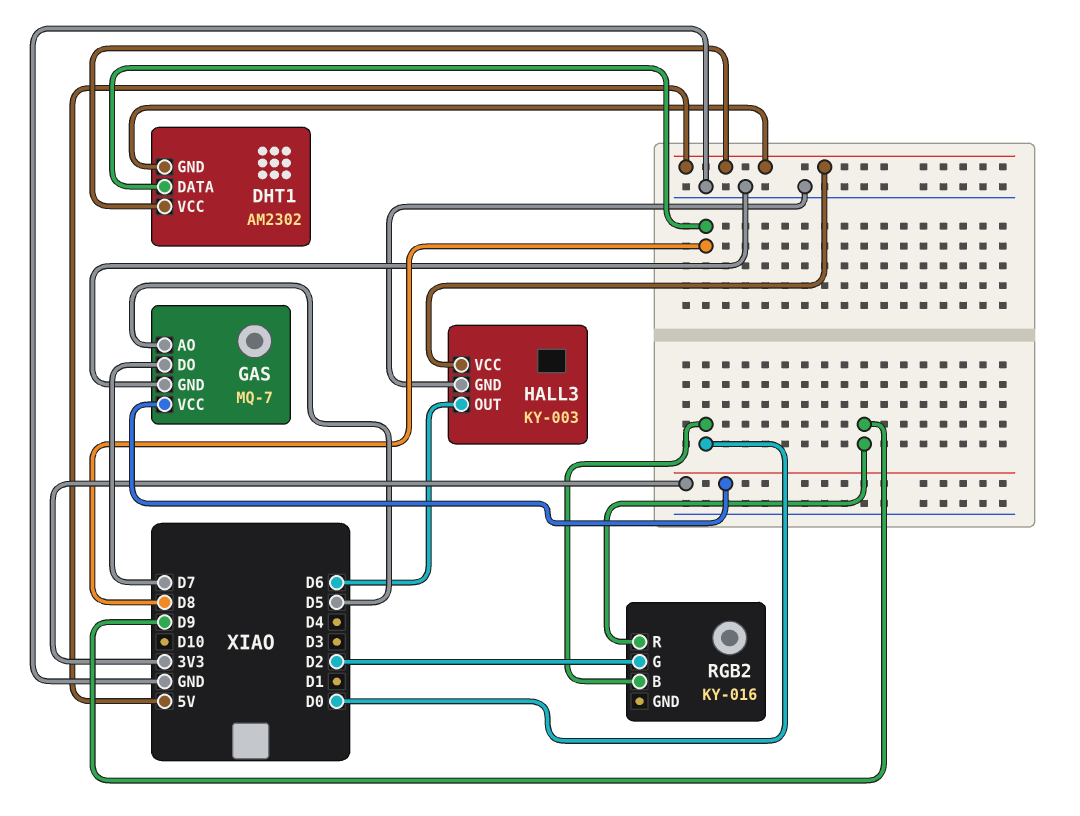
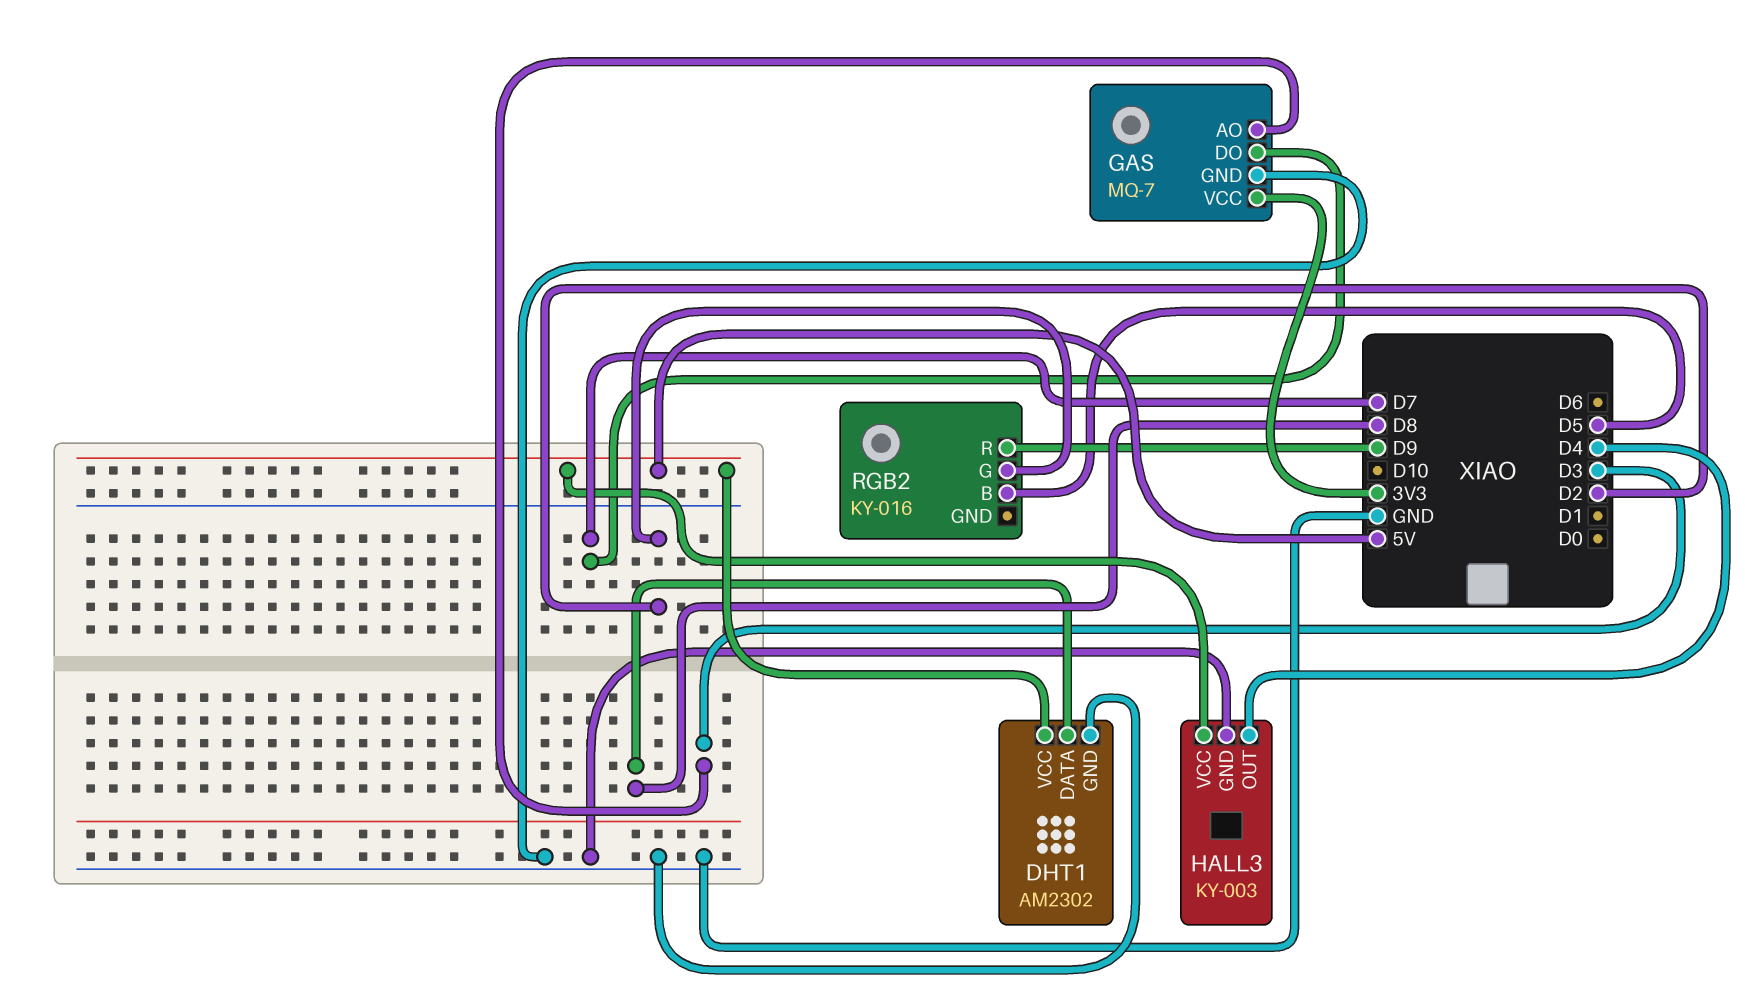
DHT1 pin GND: 5V -> GND
GAS pin AO: D5 -> D3
HALL3 pin OUT: D6 -> D4
RGB2 pin B: D0 -> D5

